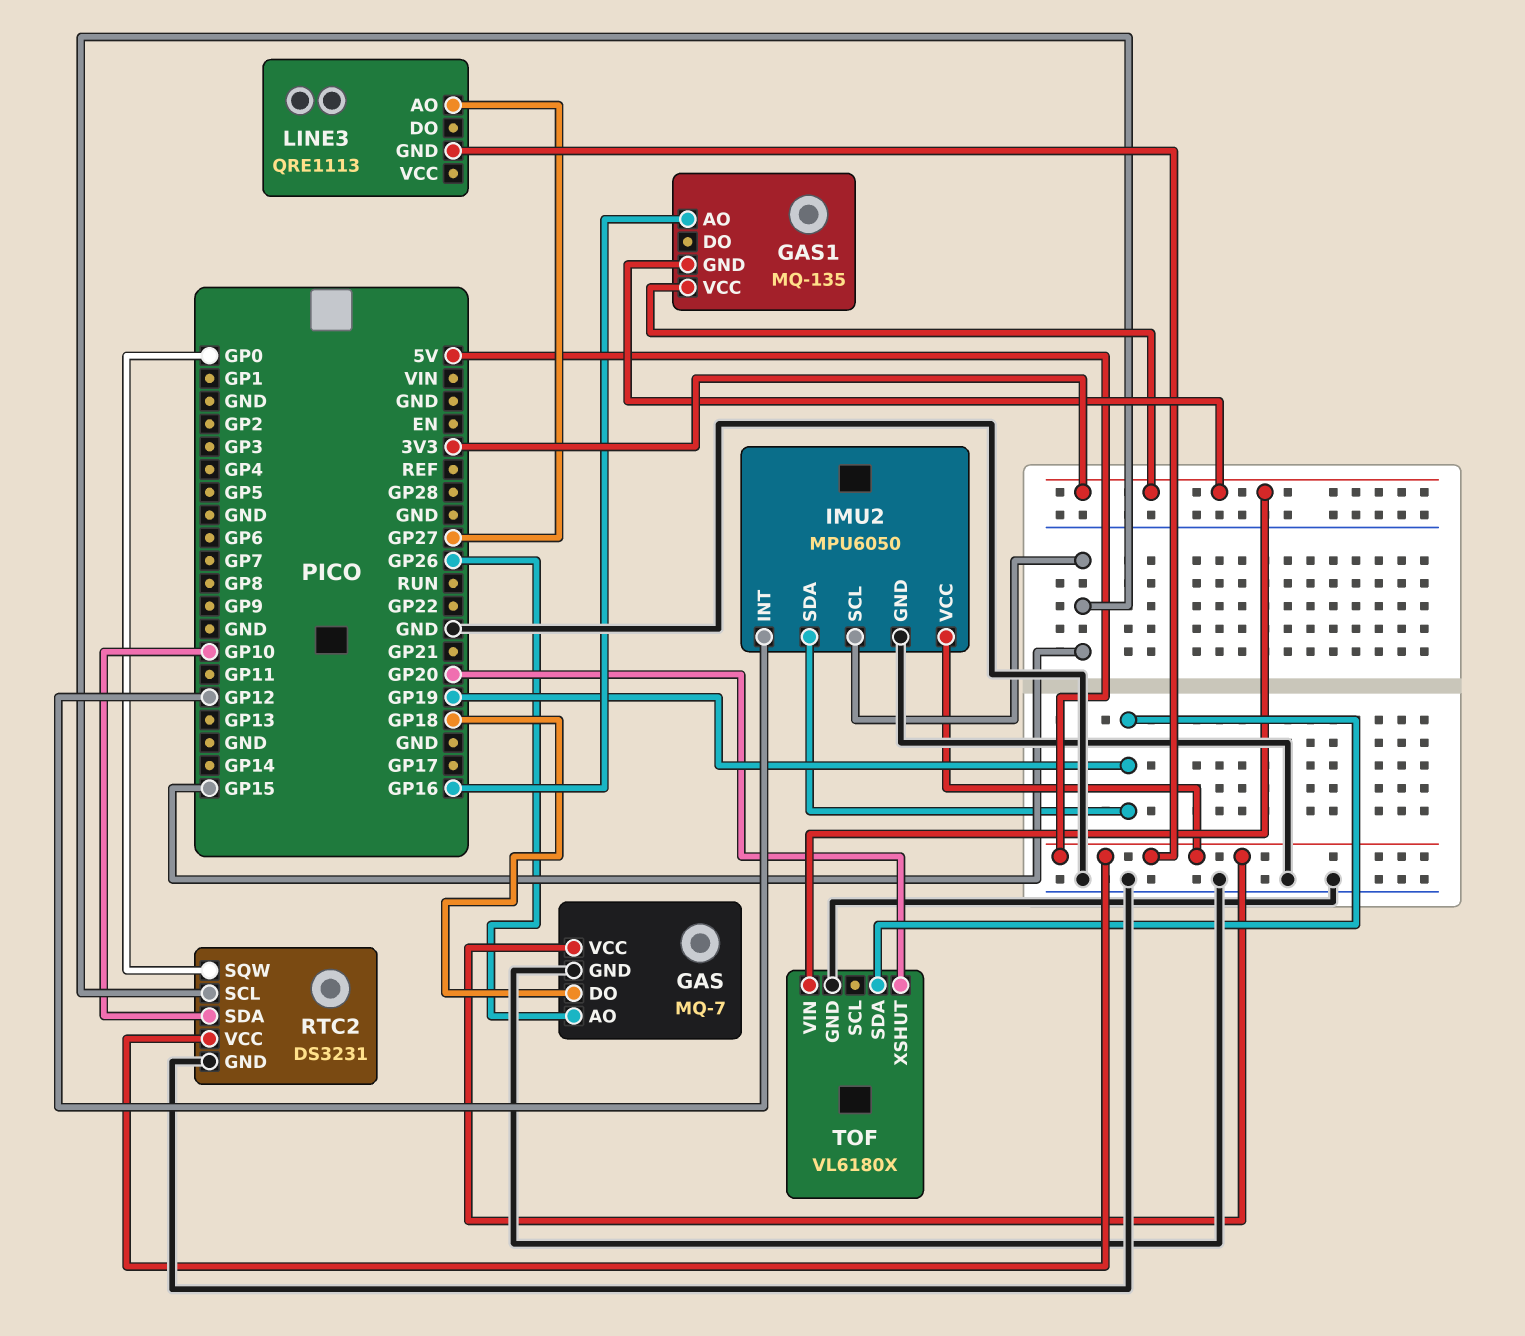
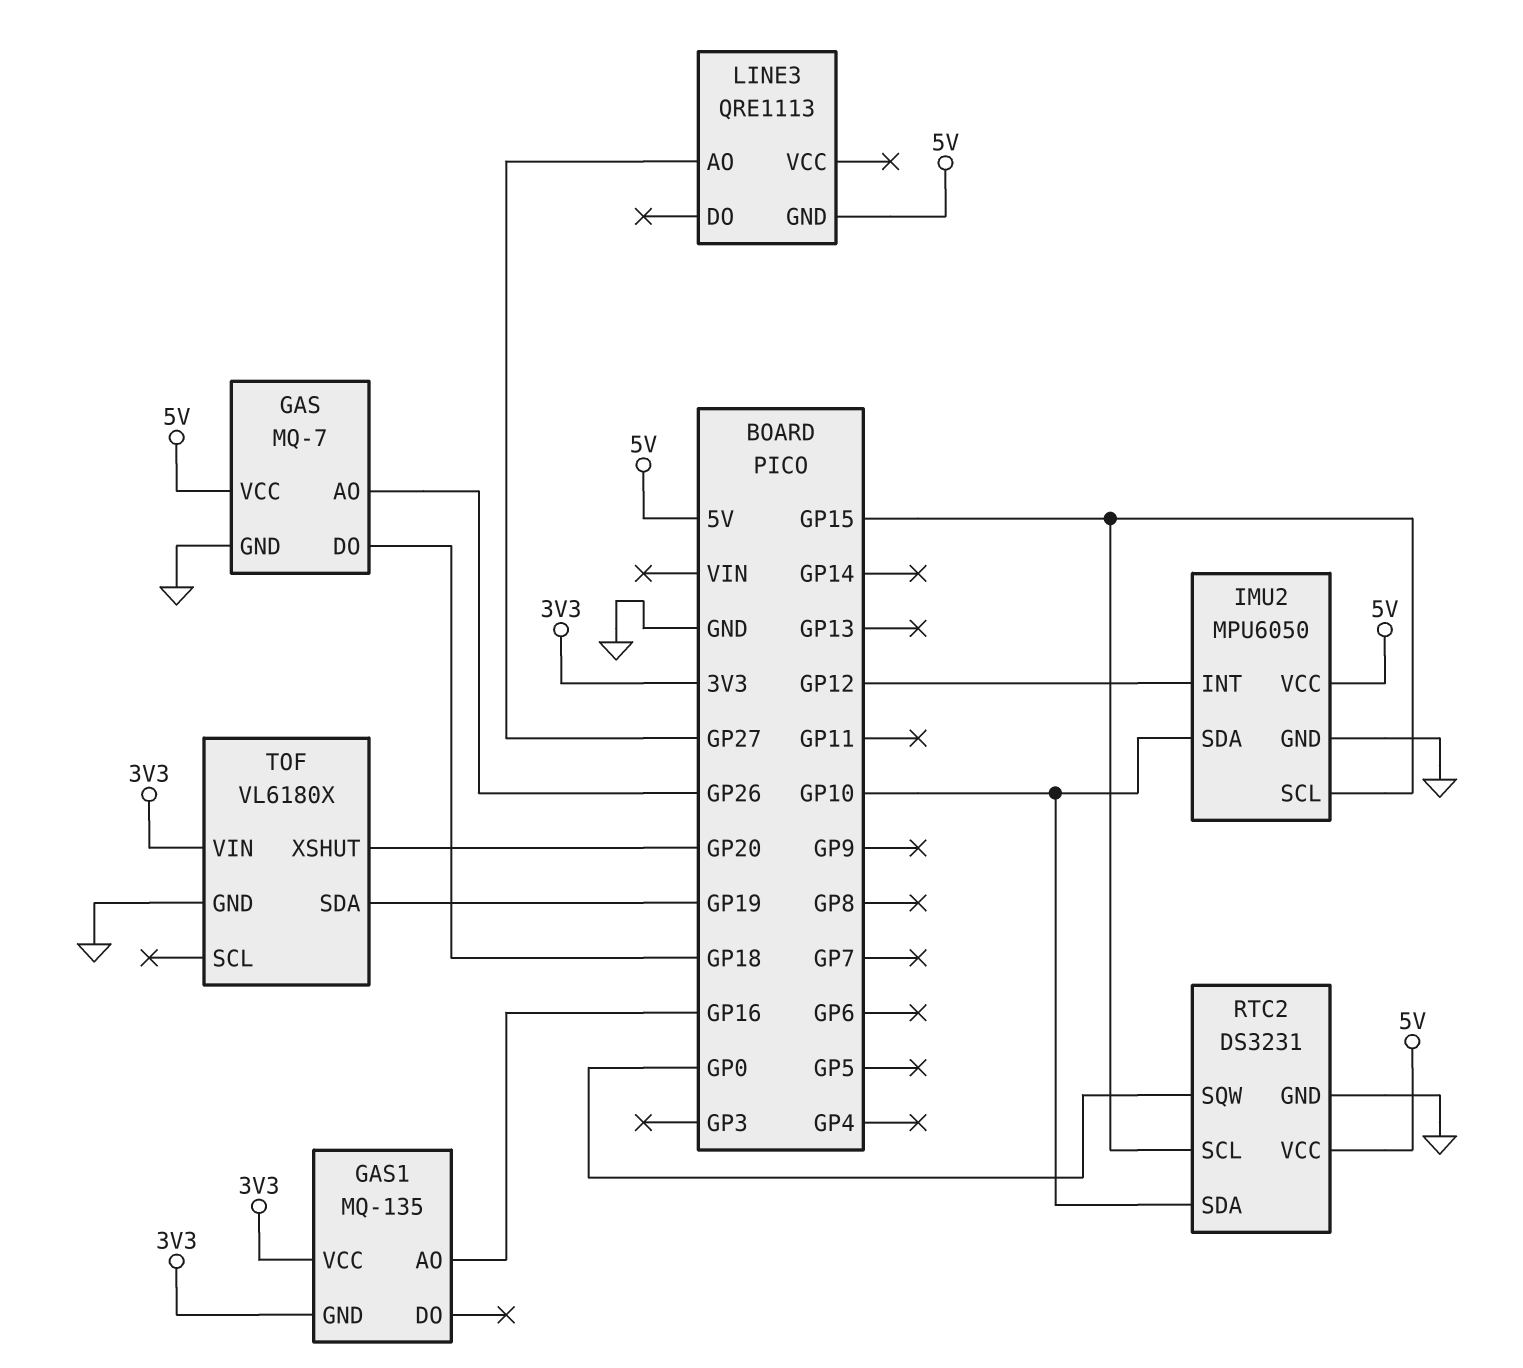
IMU2 pin SDA: GP19 -> GP10

